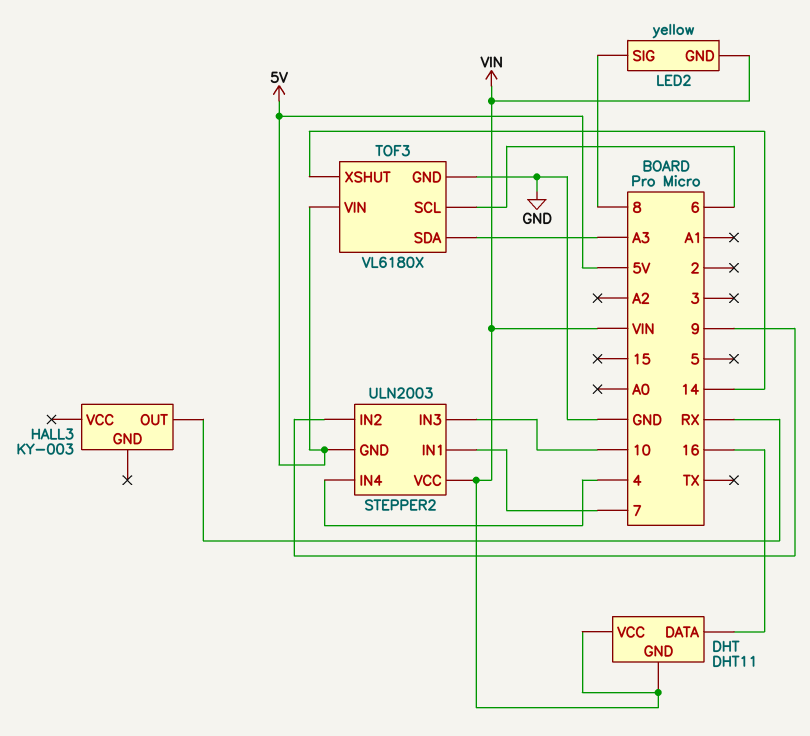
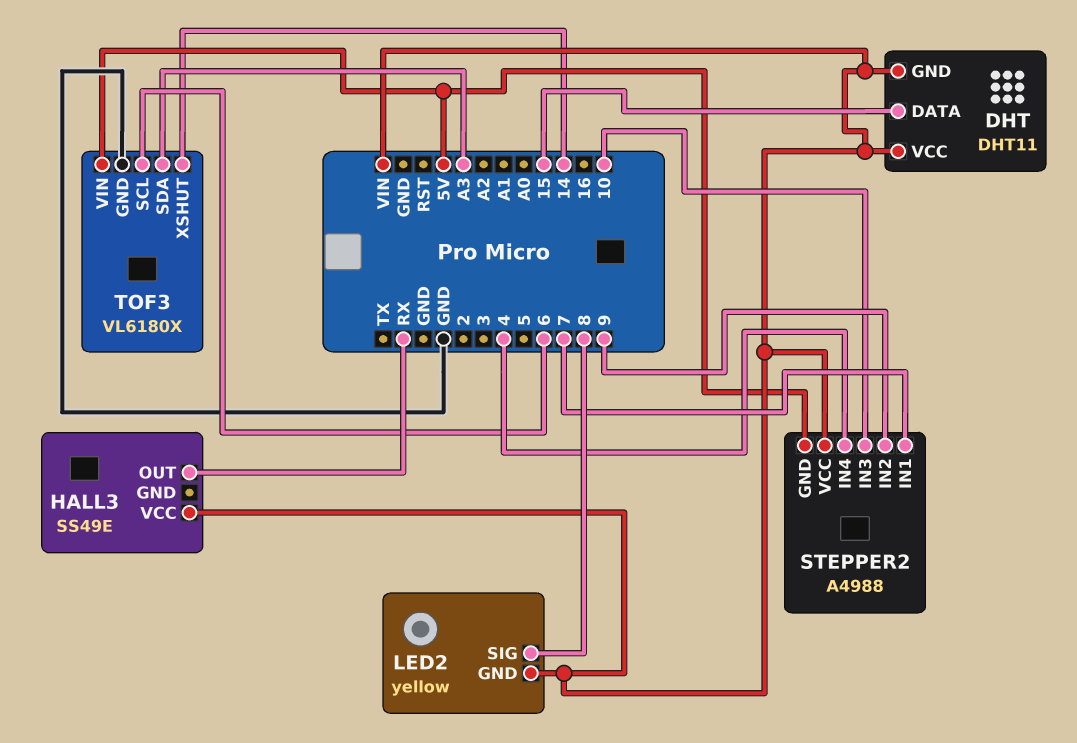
DHT pin DATA: 16 -> 15
HALL3: KY-003 -> SS49E
HALL3 pin VCC: none -> VIN
STEPPER2: ULN2003 -> A4988

